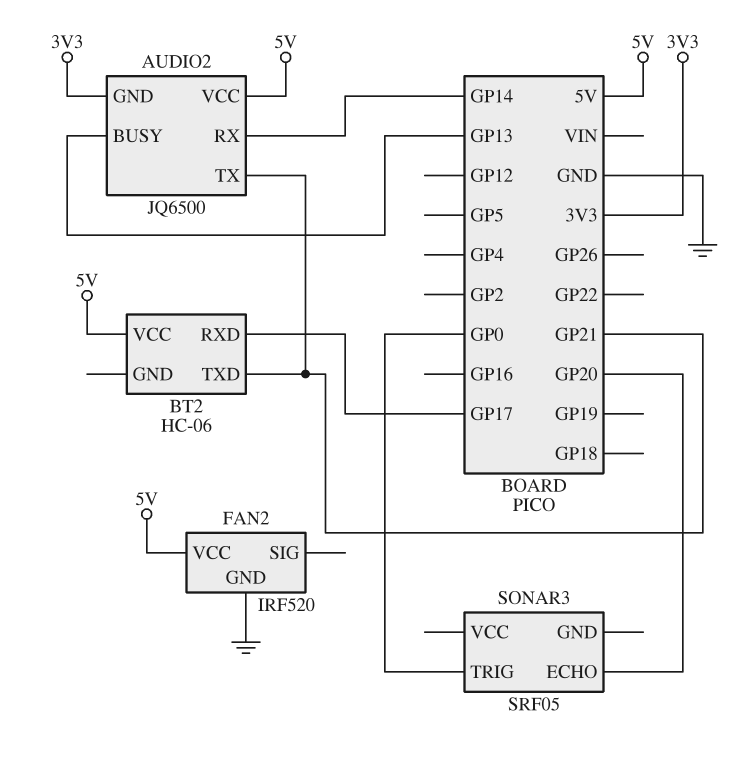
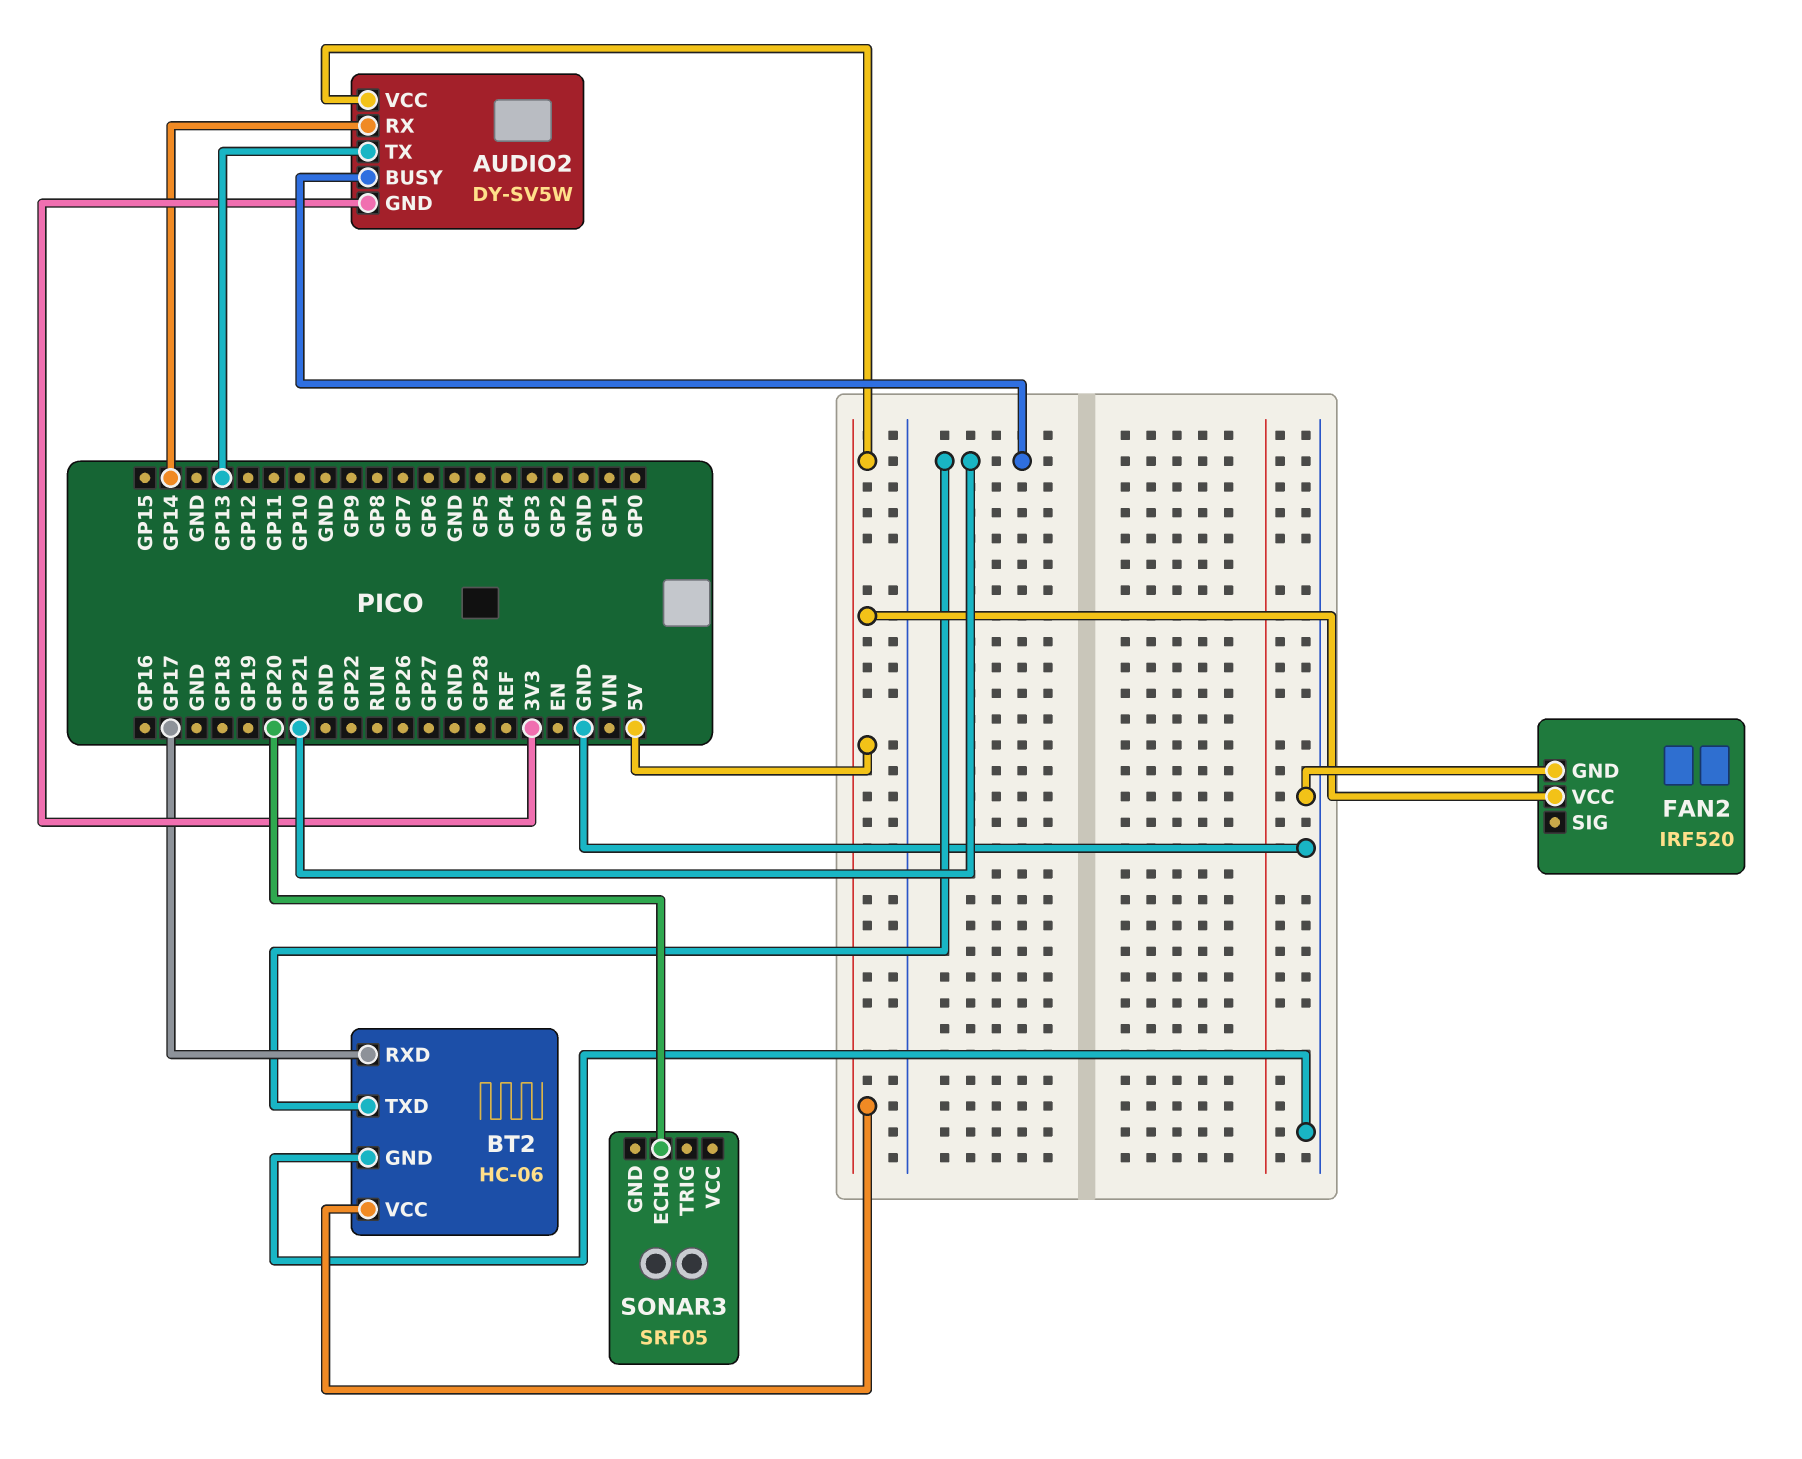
AUDIO2: JQ6500 -> DY-SV5W
AUDIO2 pin BUSY: GP13 -> GP21
AUDIO2 pin TX: GP21 -> GP13
BT2 pin GND: none -> GND
SONAR3 pin TRIG: GP0 -> none

